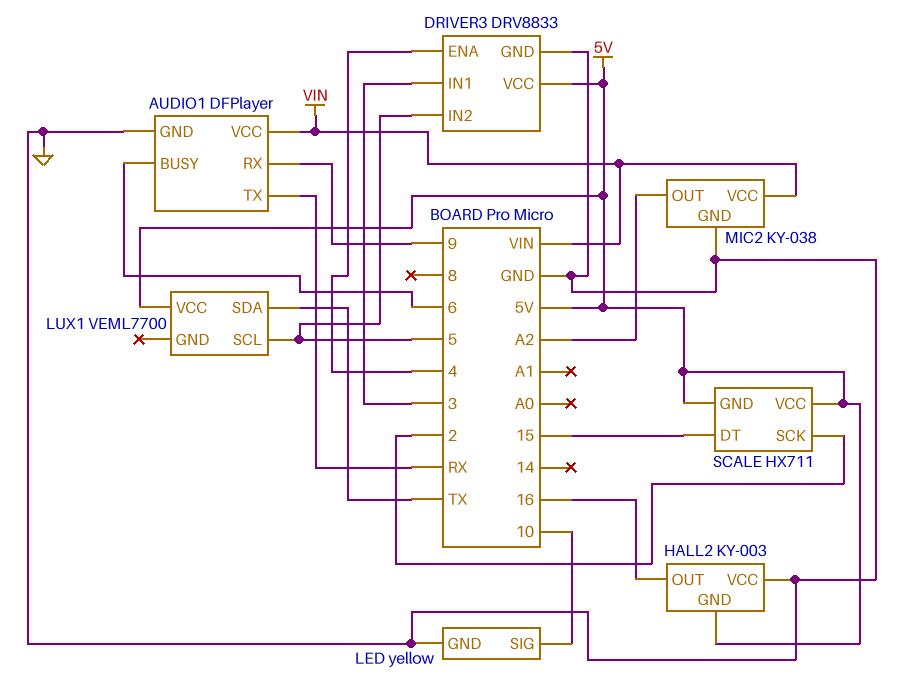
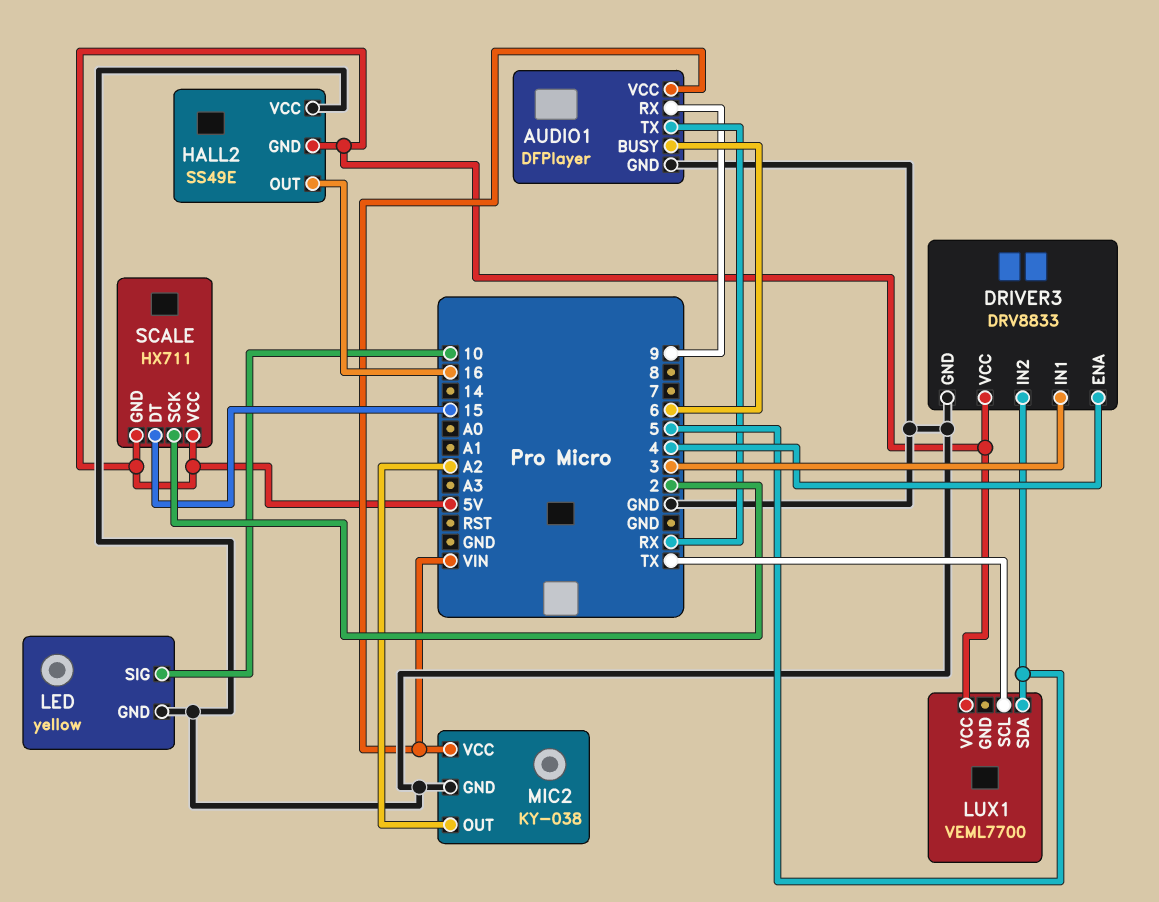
HALL2: KY-003 -> SS49E
LUX1 pin SCL: 5 -> TX
LUX1 pin SDA: TX -> 5

